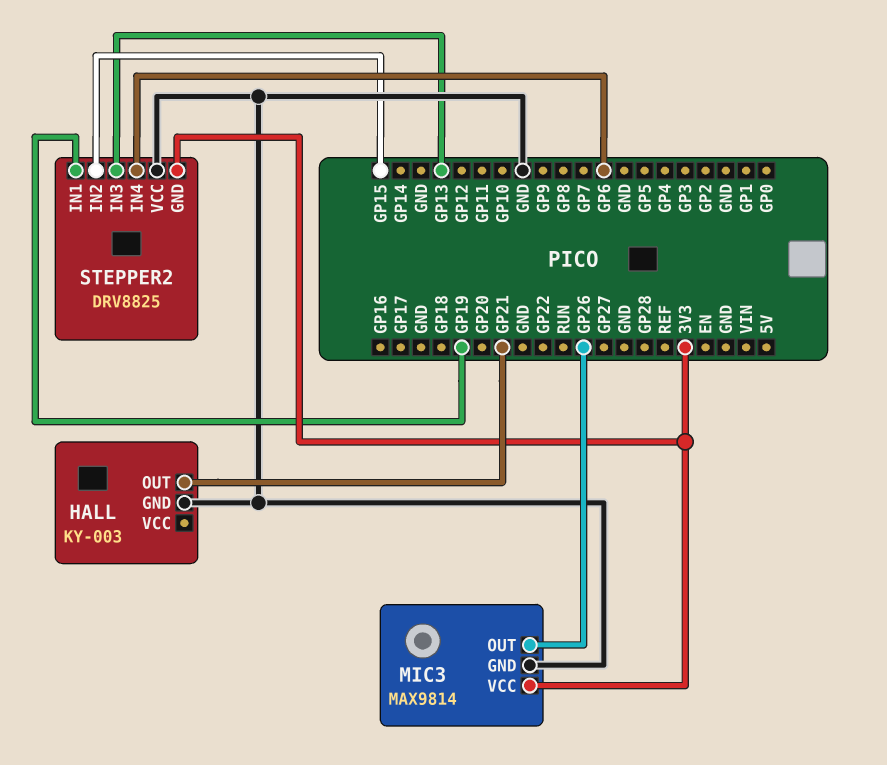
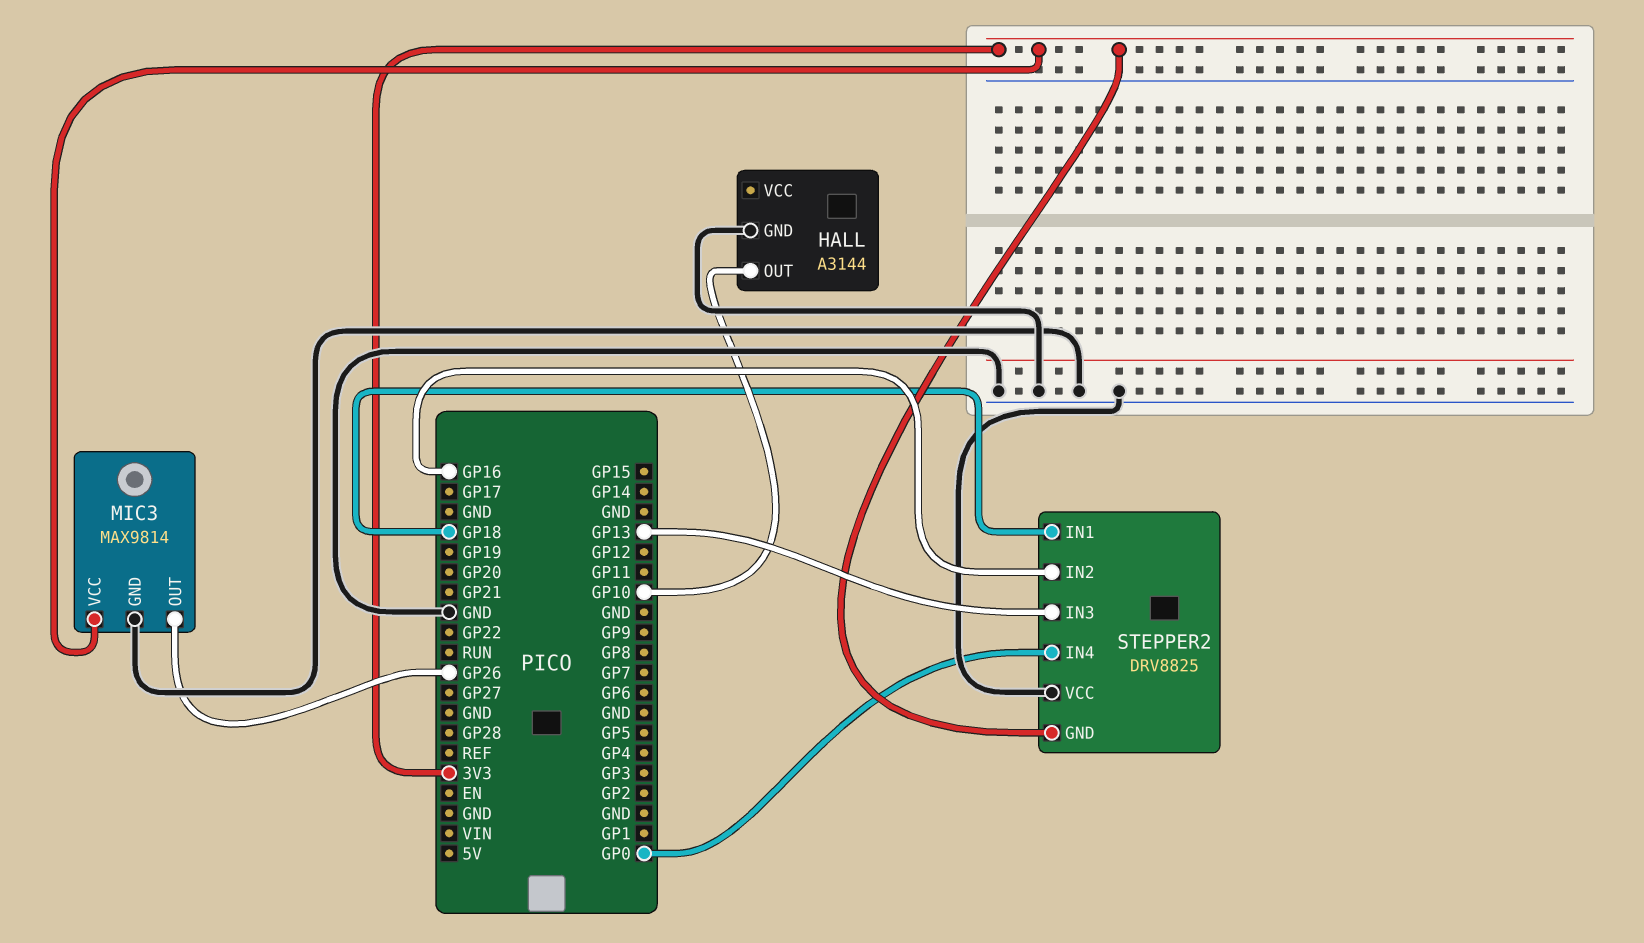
HALL: KY-003 -> A3144
HALL pin OUT: GP21 -> GP10
STEPPER2 pin IN1: GP19 -> GP18
STEPPER2 pin IN2: GP15 -> GP16
STEPPER2 pin IN4: GP6 -> GP0

